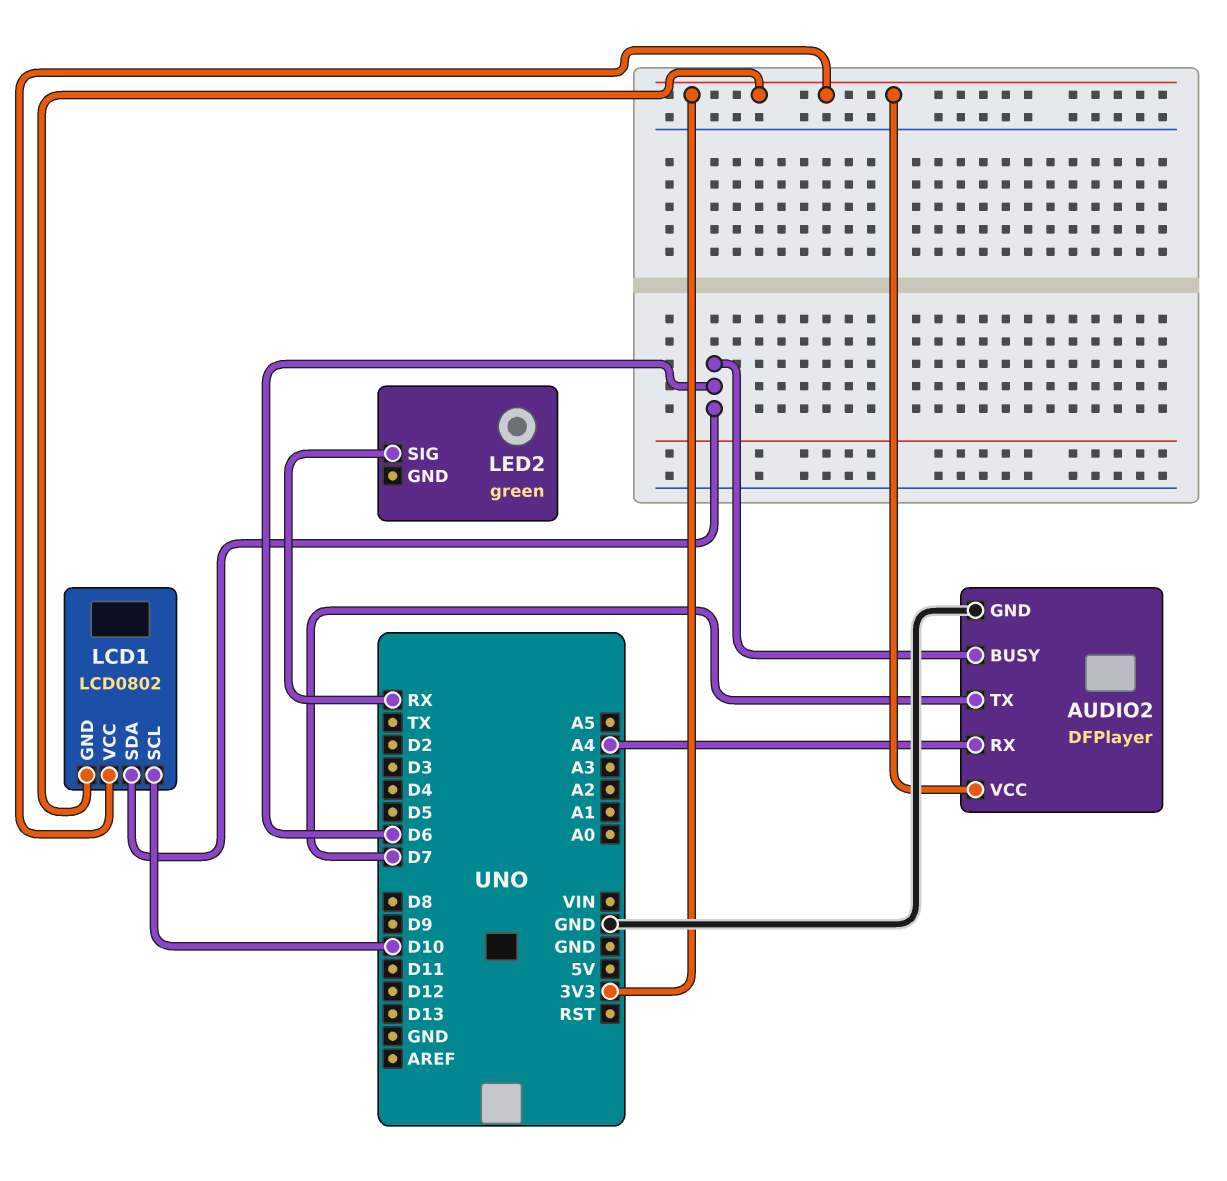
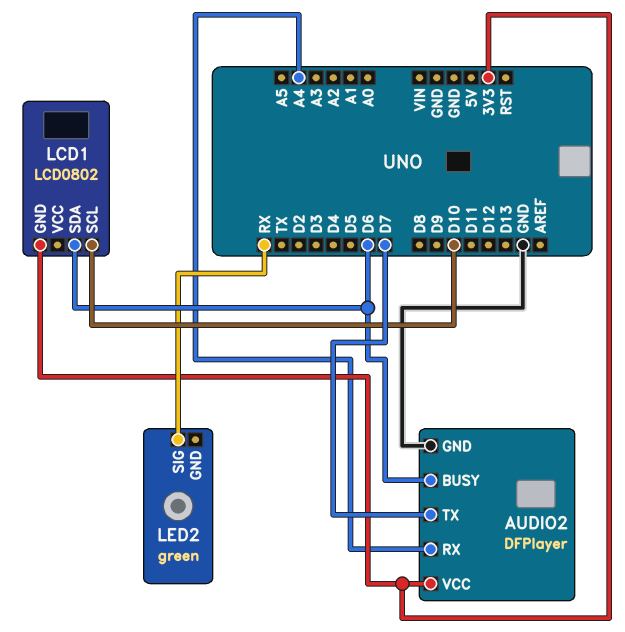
LCD1 pin VCC: 3V3 -> none

